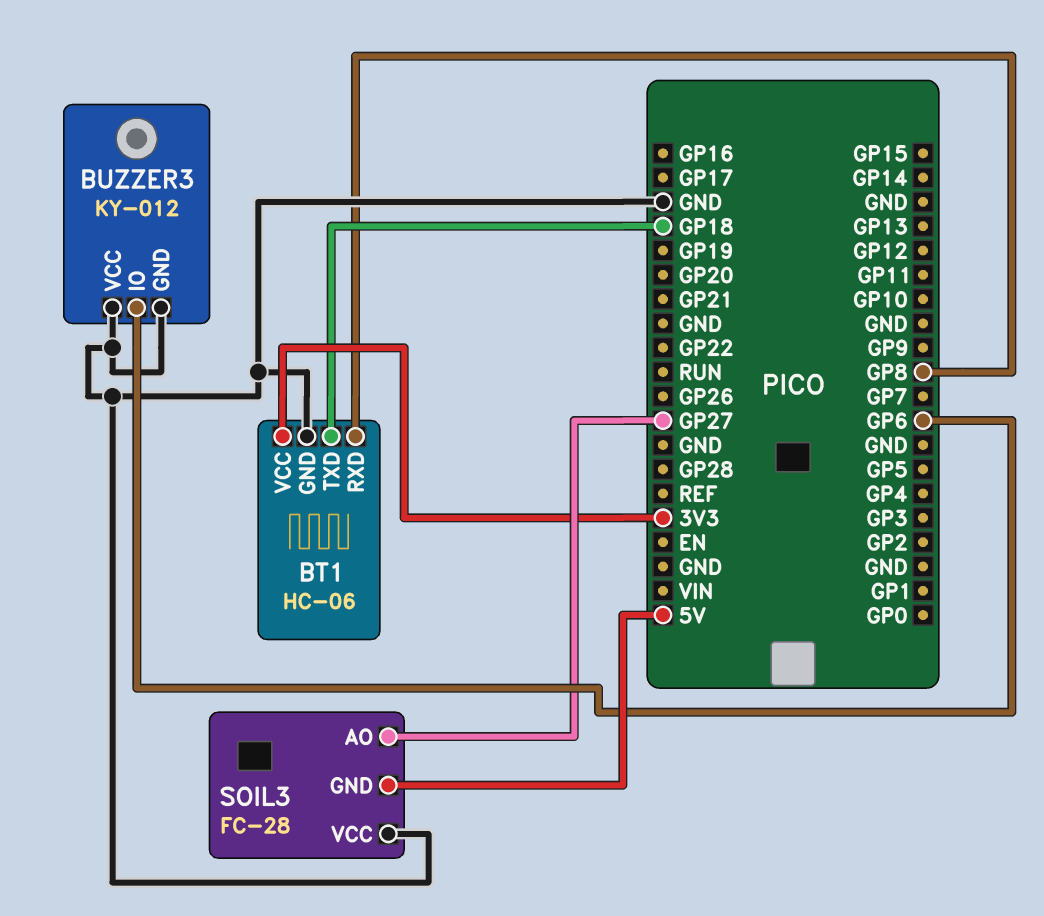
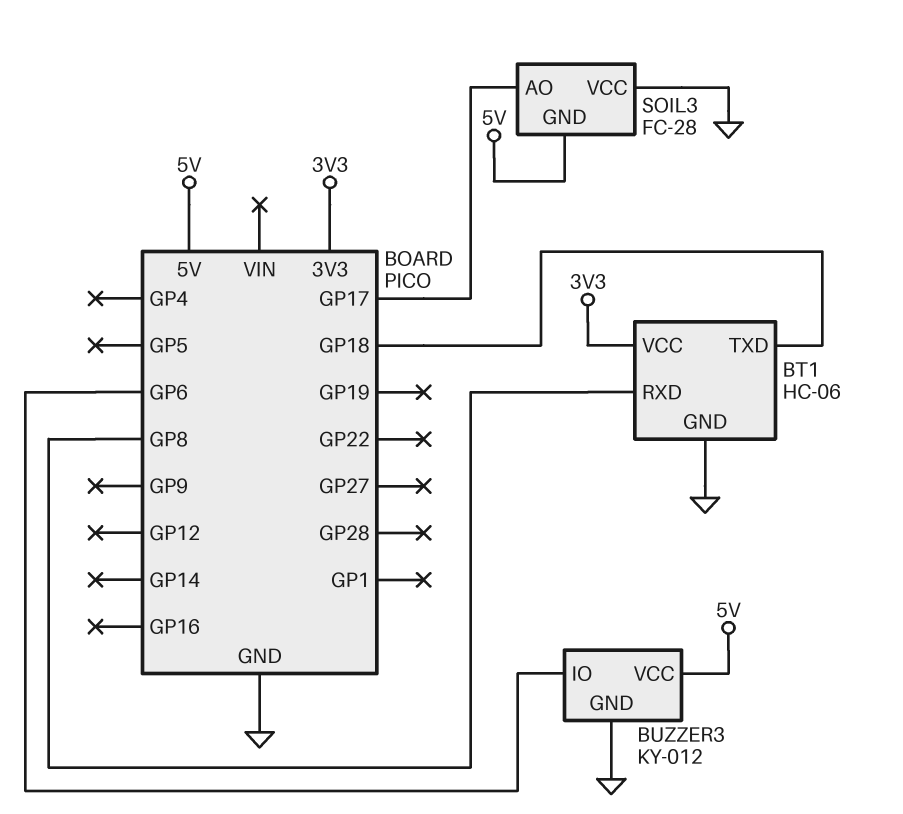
BUZZER3 pin VCC: GND -> 5V
SOIL3 pin AO: GP27 -> GP17

